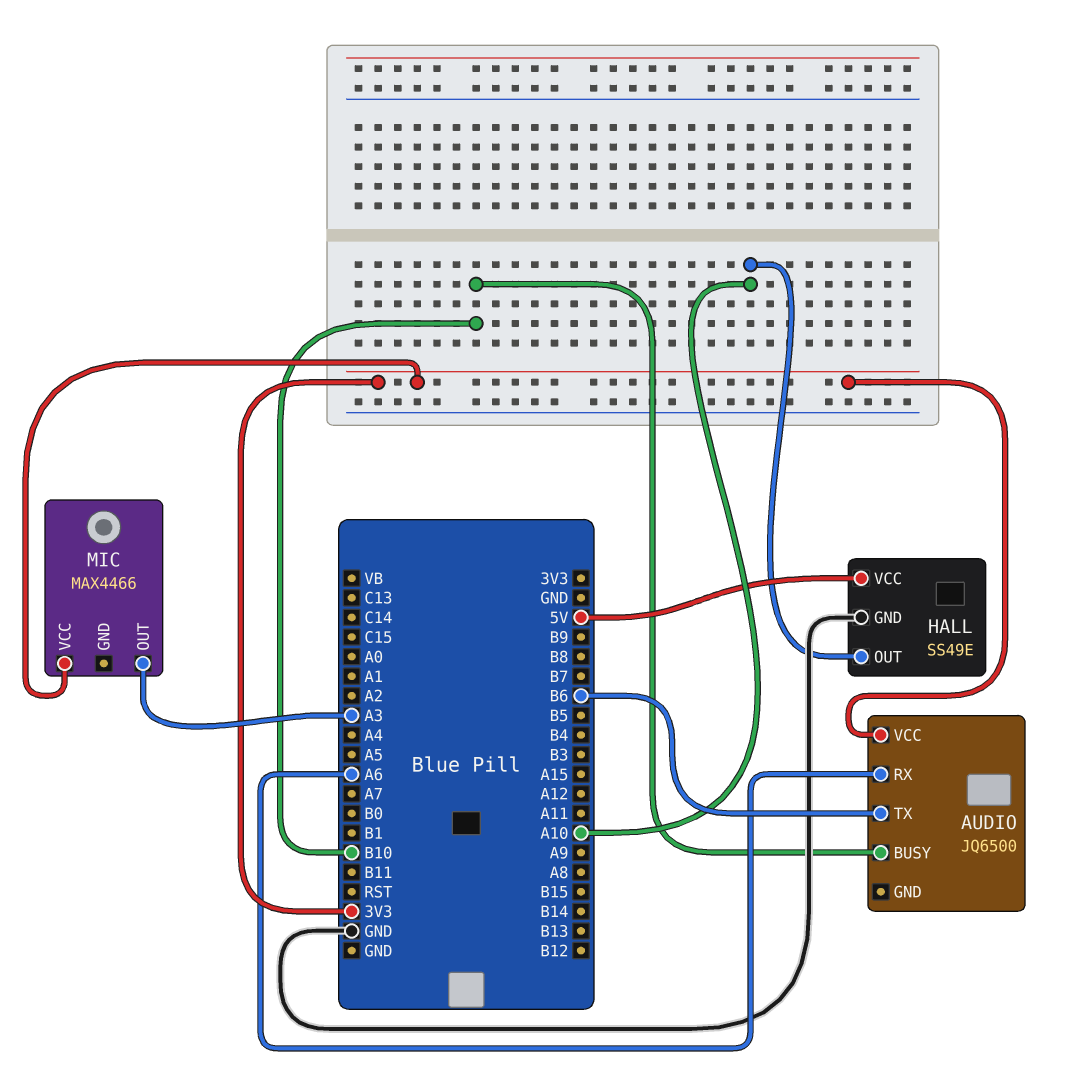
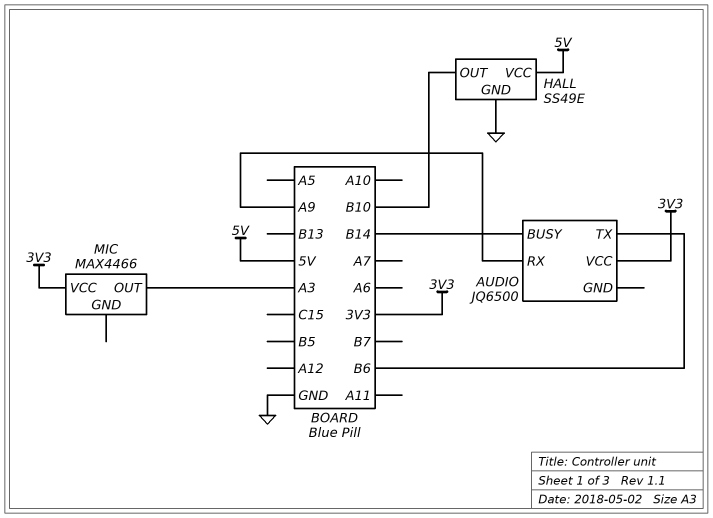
AUDIO pin BUSY: B10 -> B14
AUDIO pin RX: A6 -> A9
HALL pin OUT: A10 -> B10

